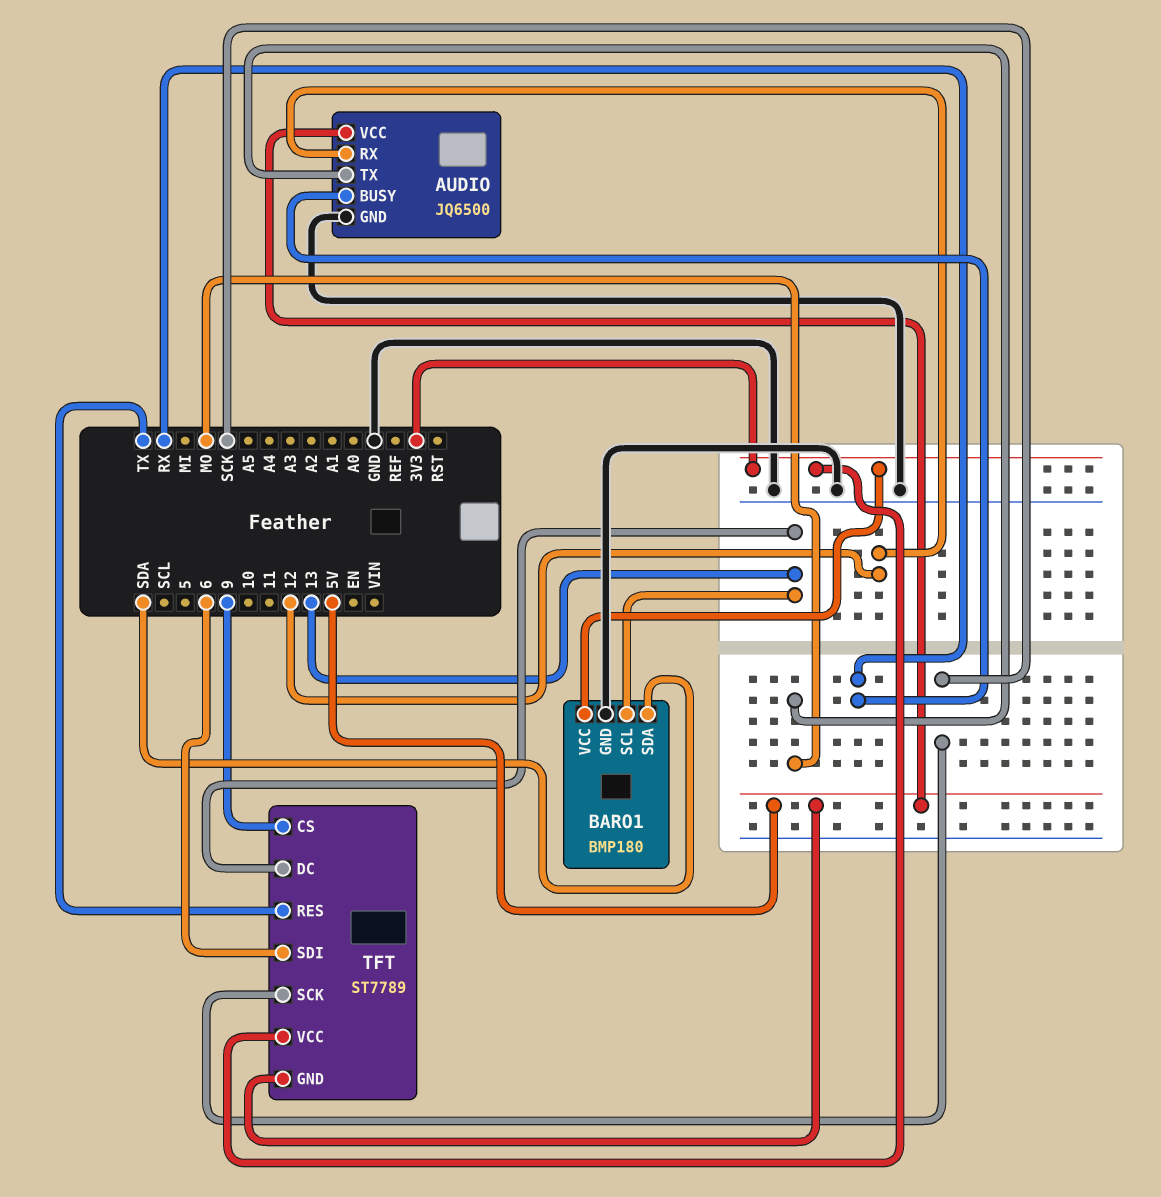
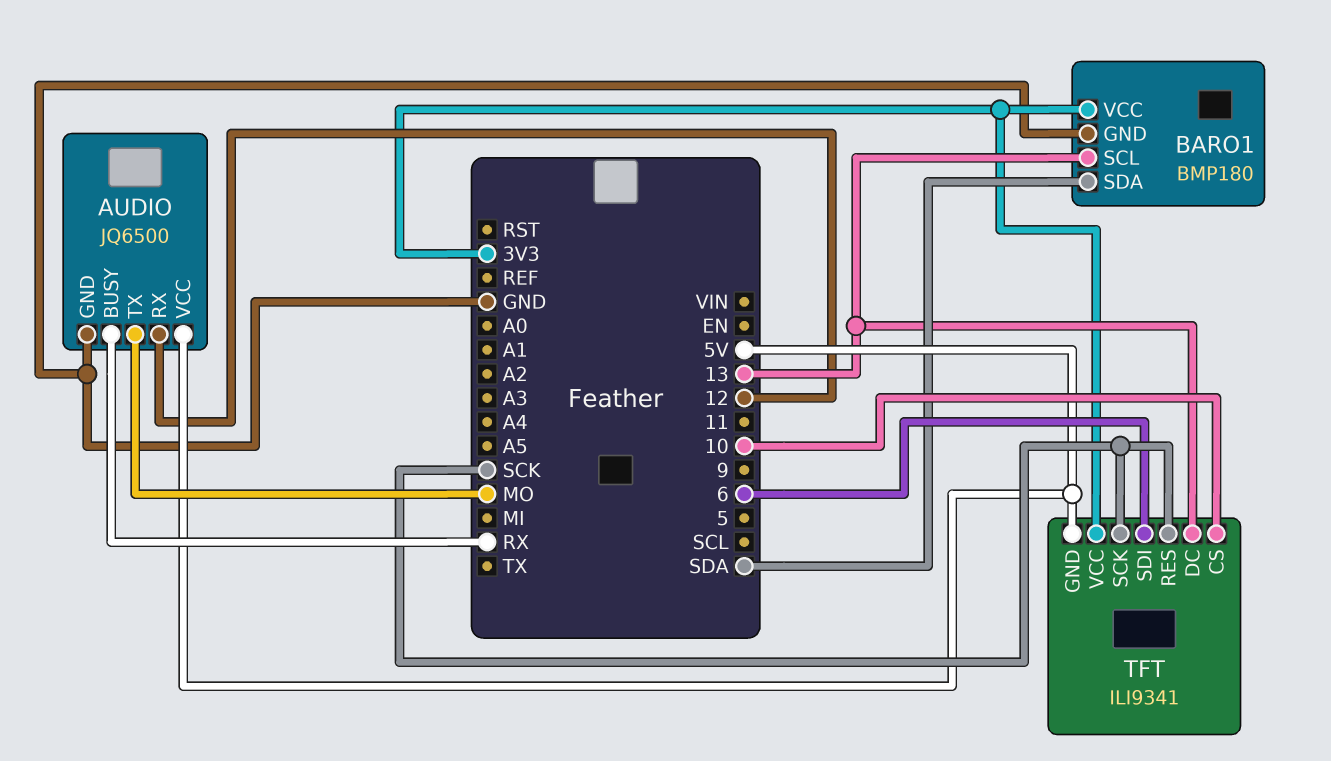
TFT: ST7789 -> ILI9341
TFT pin CS: 9 -> 10
TFT pin RES: TX -> SCK

